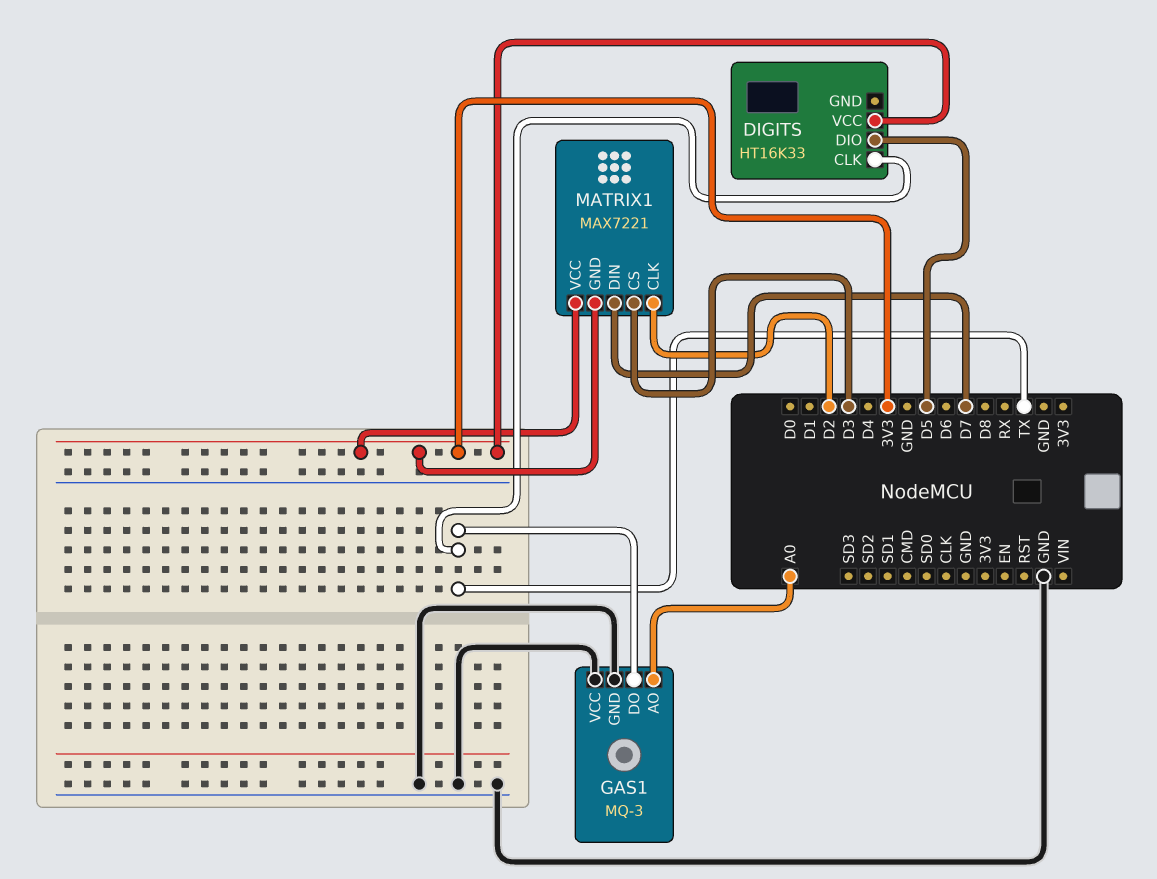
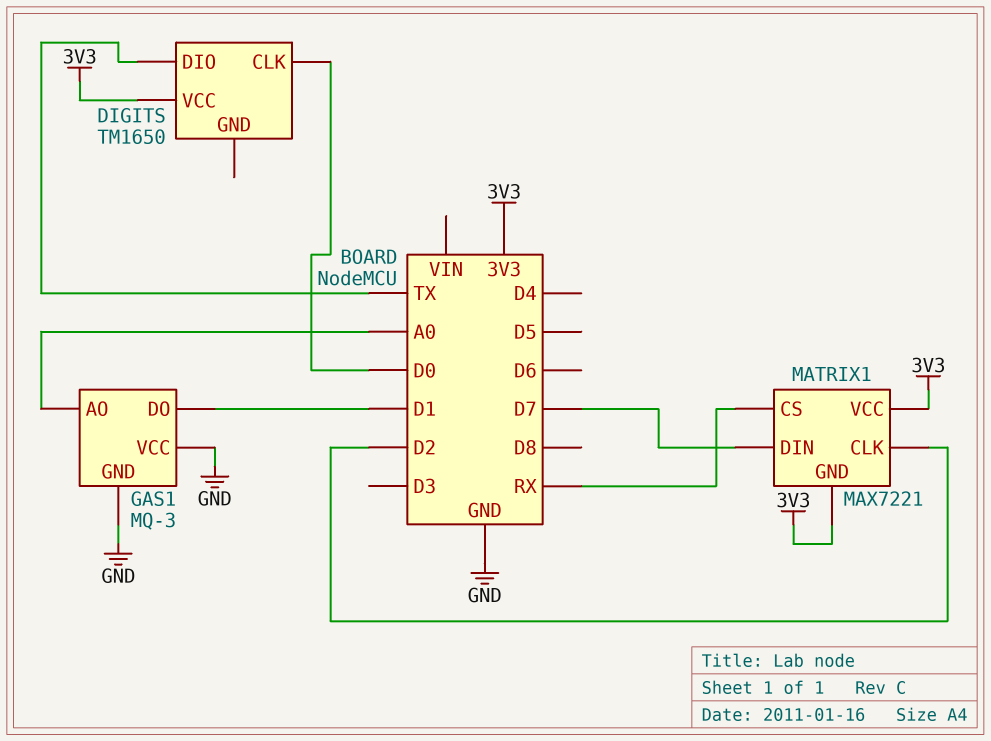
DIGITS: HT16K33 -> TM1650
DIGITS pin CLK: TX -> D0
DIGITS pin DIO: D5 -> TX
GAS1 pin DO: TX -> D1
MATRIX1 pin CS: D3 -> RX

